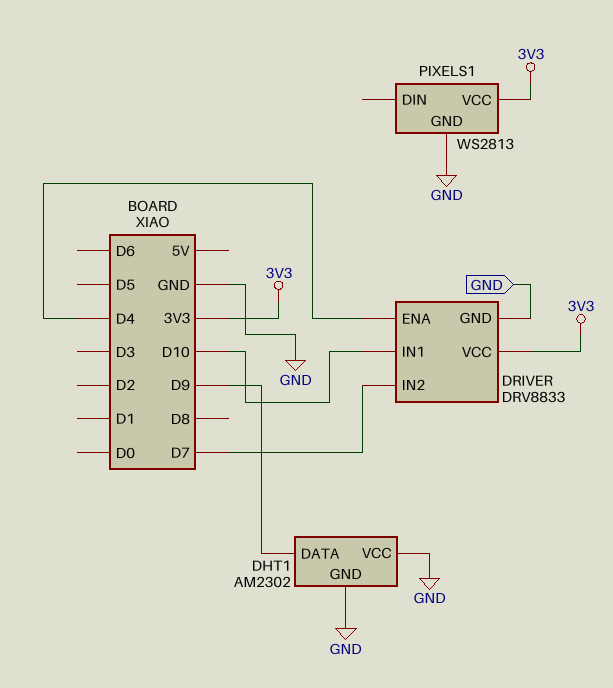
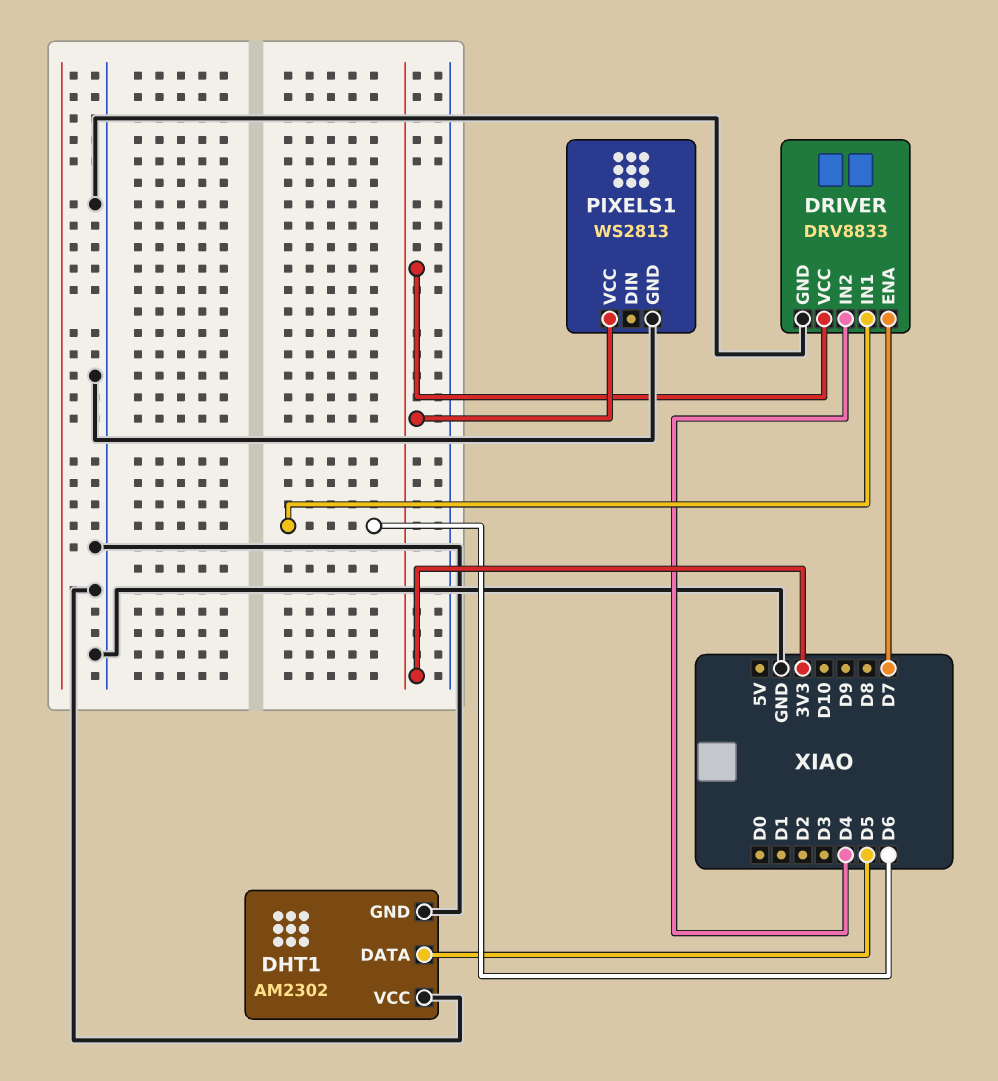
DHT1 pin DATA: D9 -> D5
DRIVER pin ENA: D4 -> D7
DRIVER pin IN1: D10 -> D6
DRIVER pin IN2: D7 -> D4

